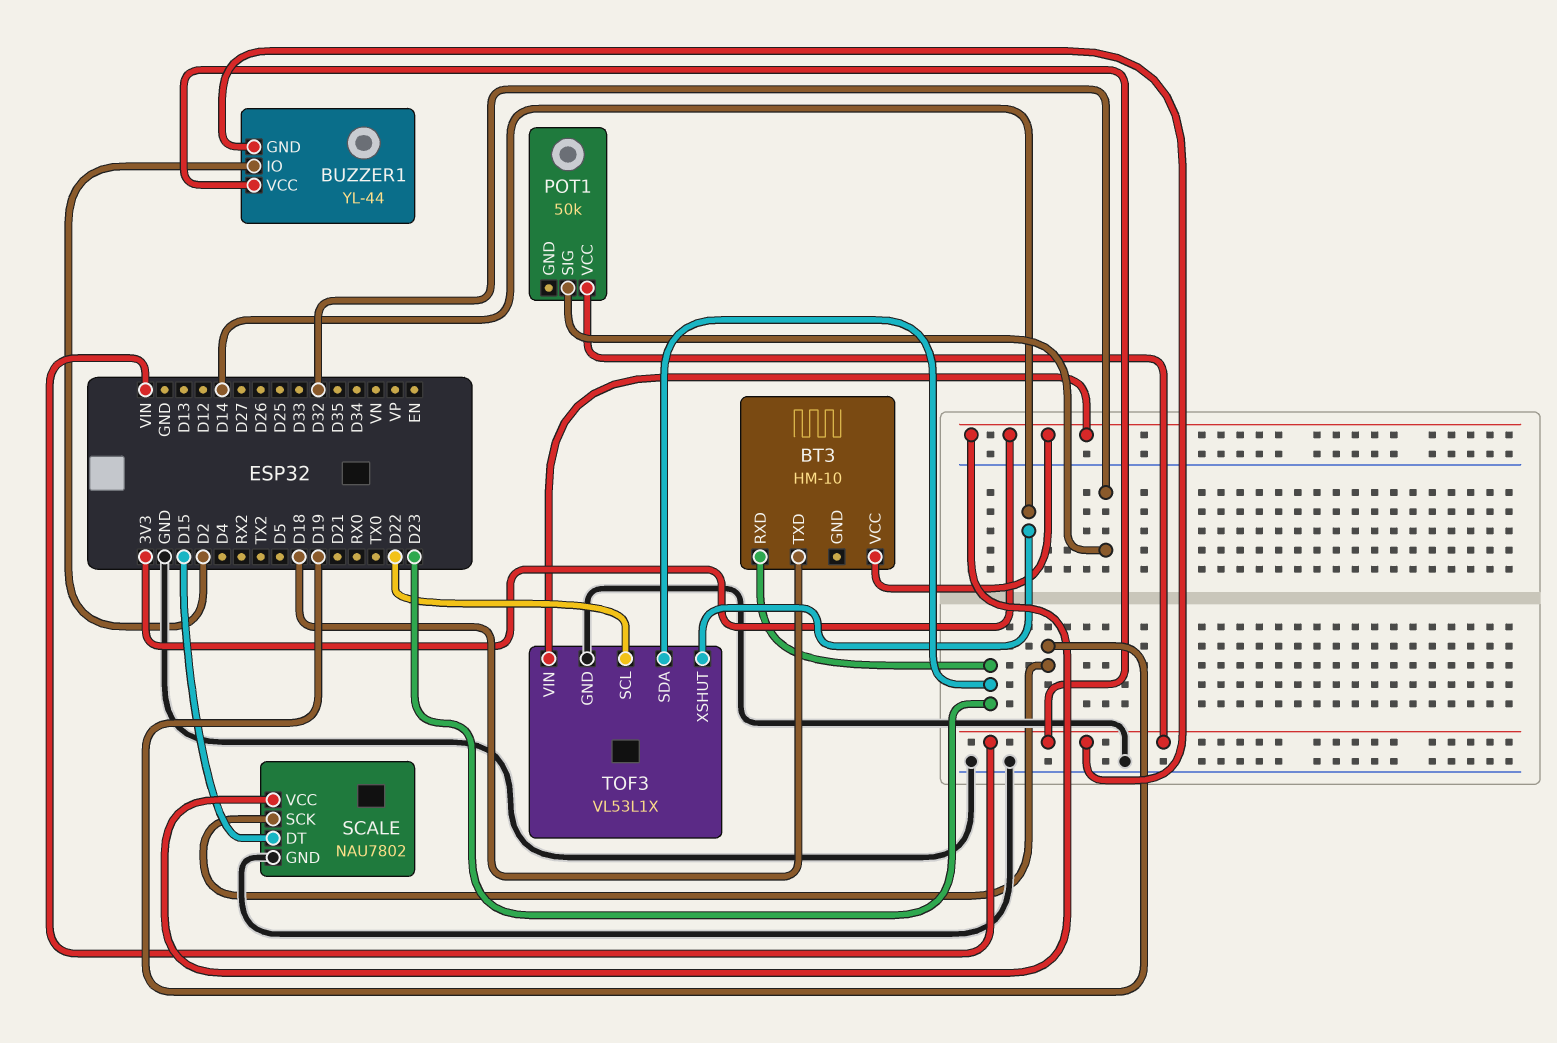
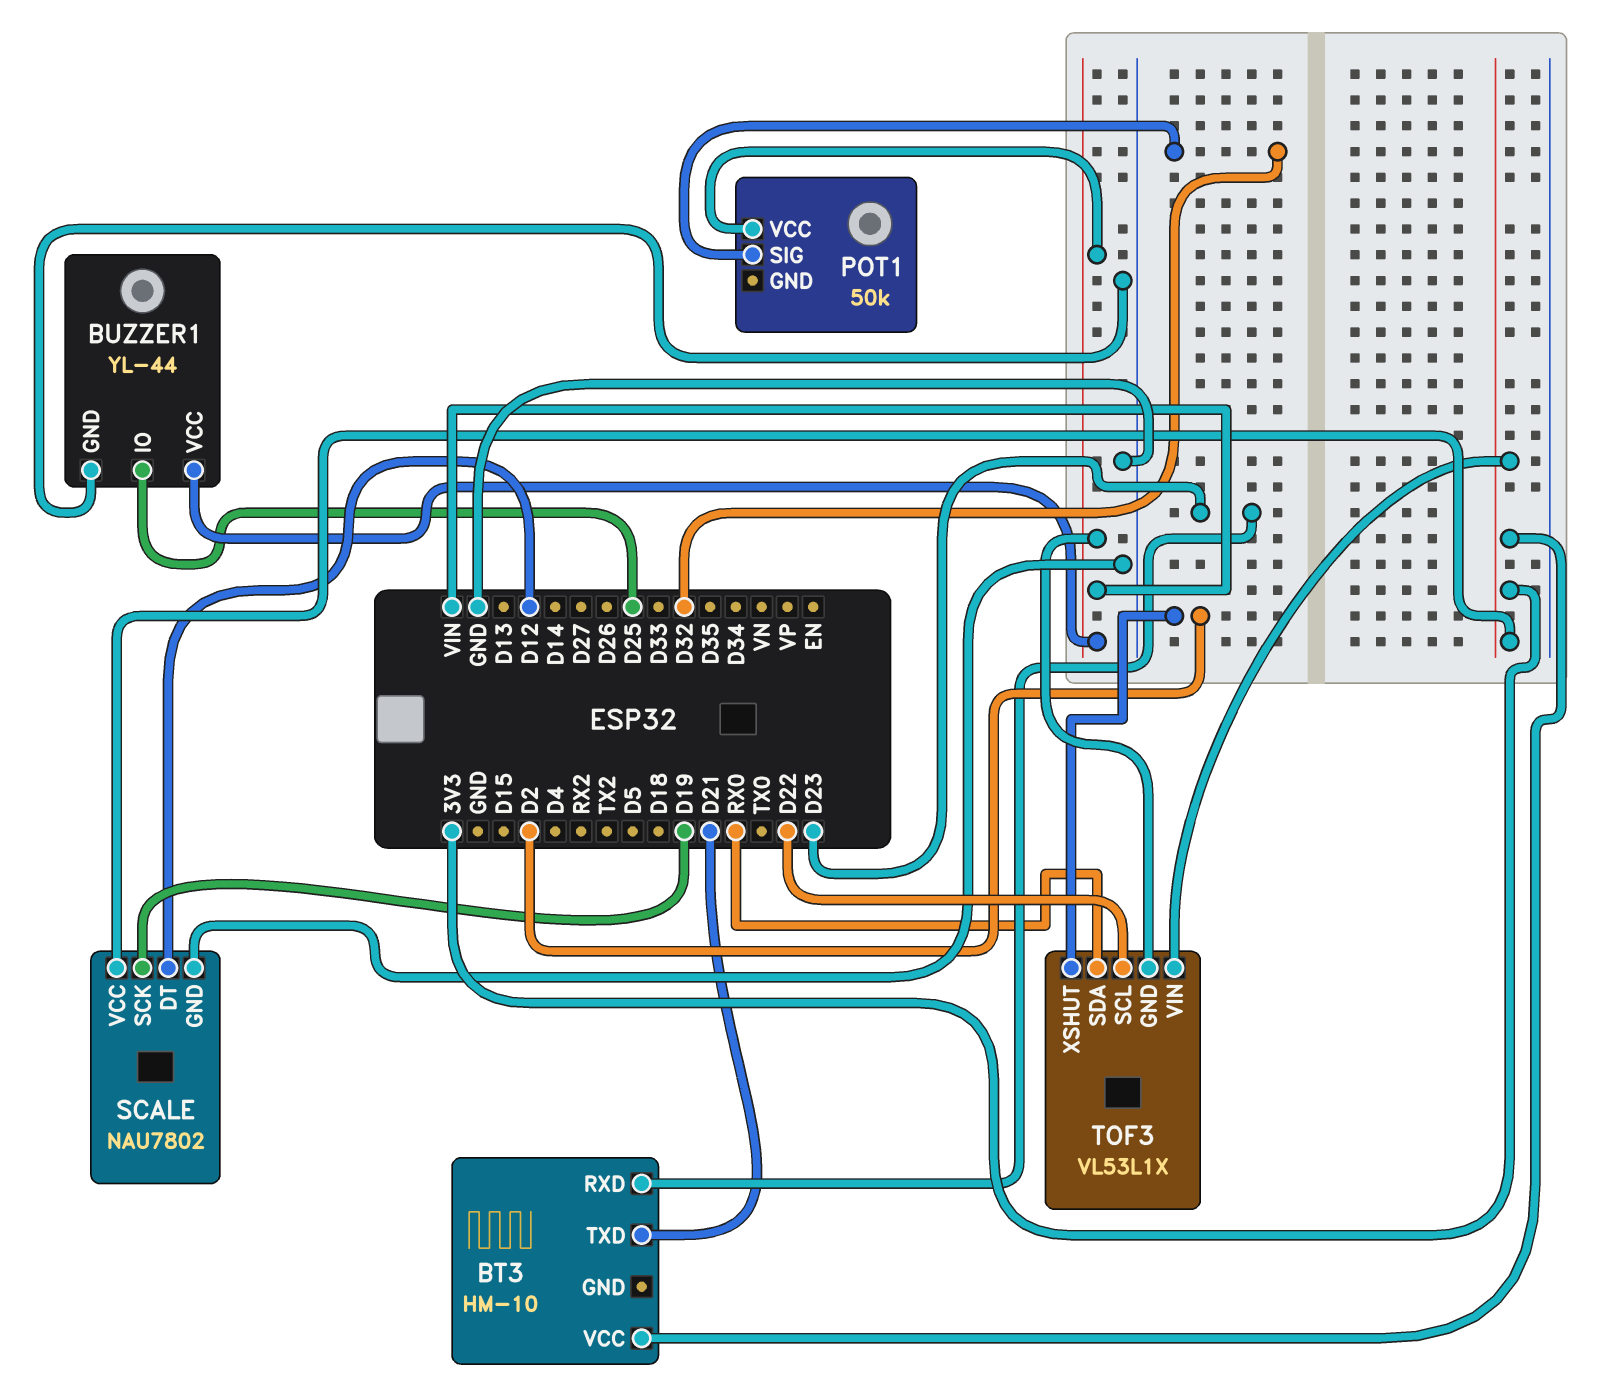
BT3 pin TXD: D18 -> D21
BUZZER1 pin GND: VIN -> GND
BUZZER1 pin IO: D2 -> D25
SCALE pin DT: D15 -> D12
TOF3 pin GND: GND -> VIN
TOF3 pin SDA: D23 -> RX0
TOF3 pin XSHUT: D14 -> D2

